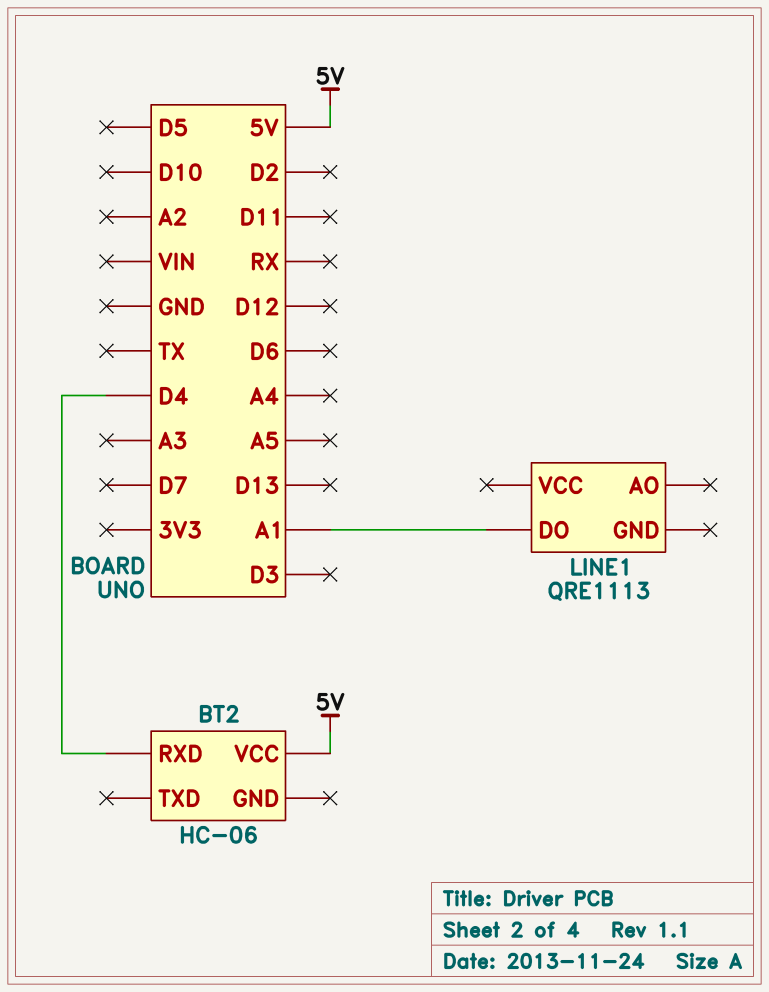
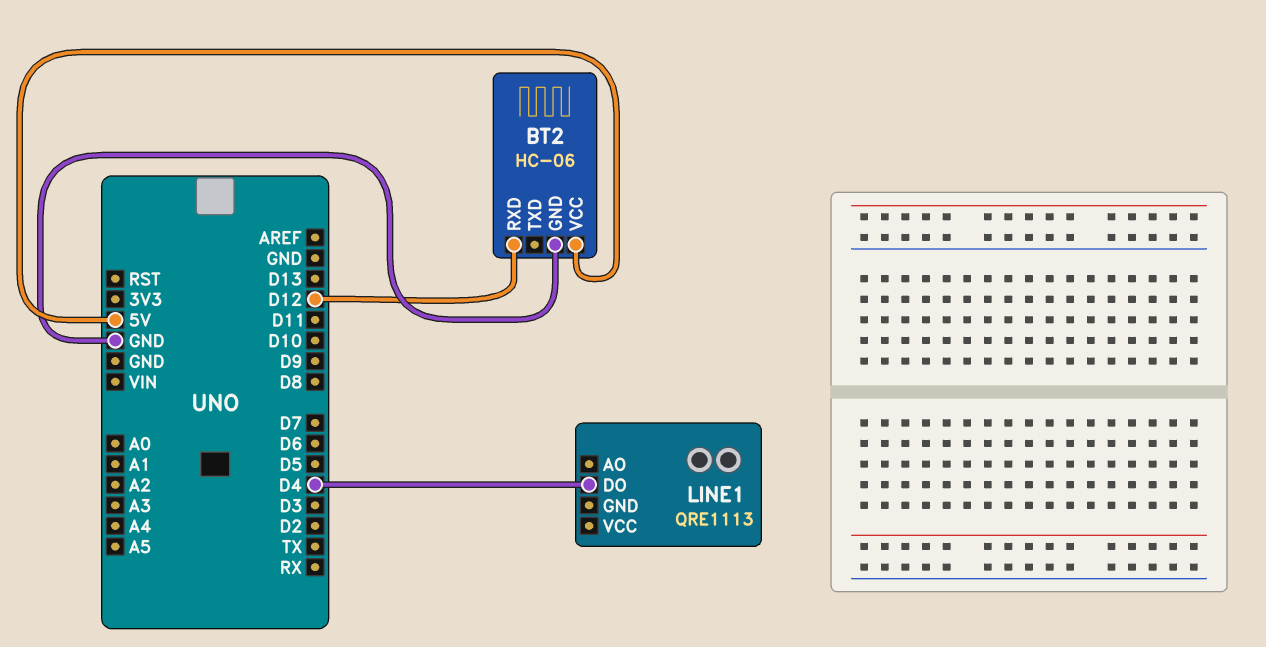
BT2 pin GND: none -> GND
BT2 pin RXD: D4 -> D12
LINE1 pin DO: A1 -> D4

